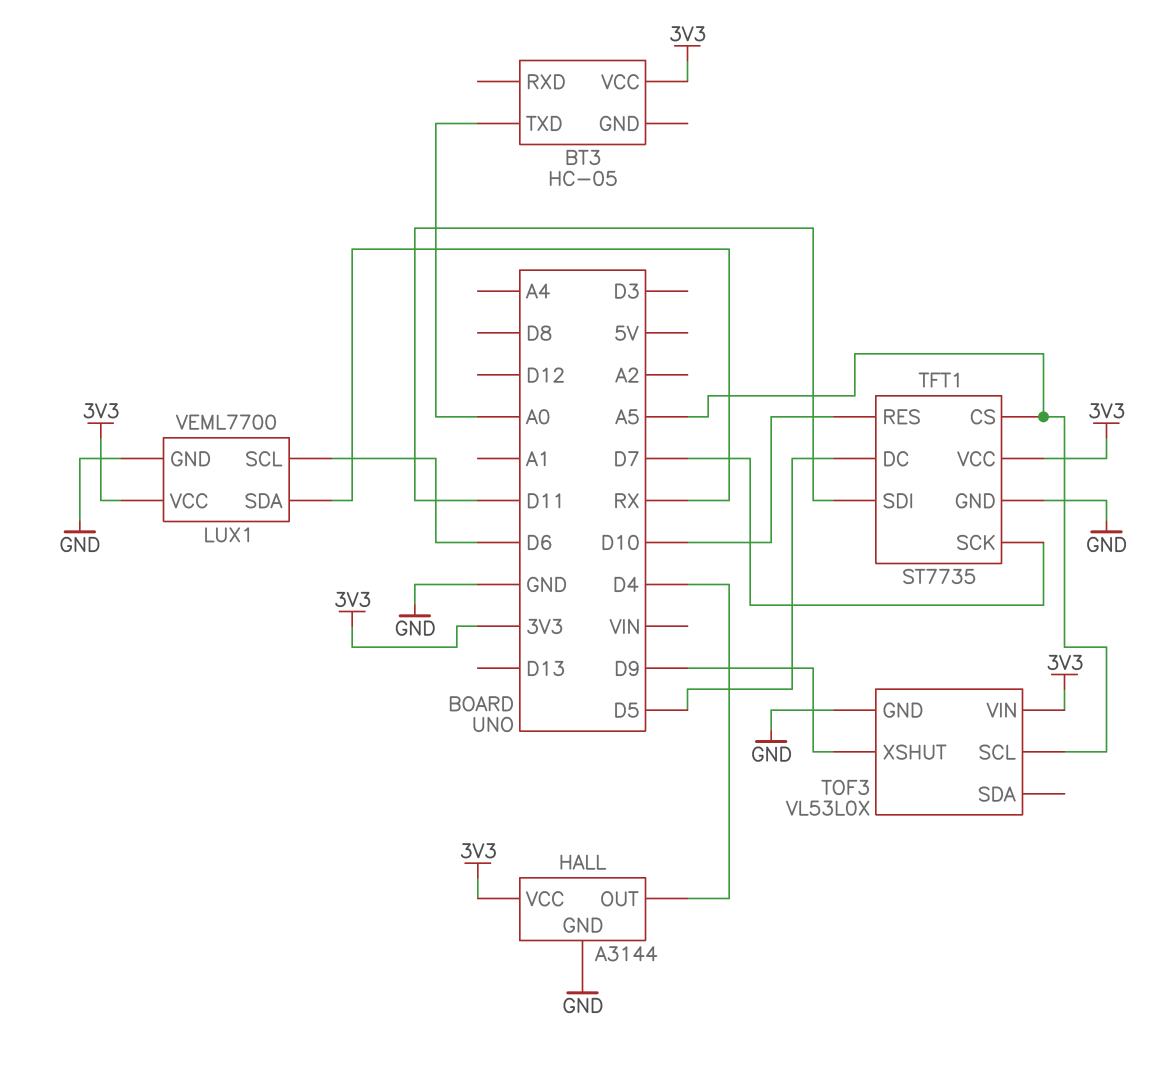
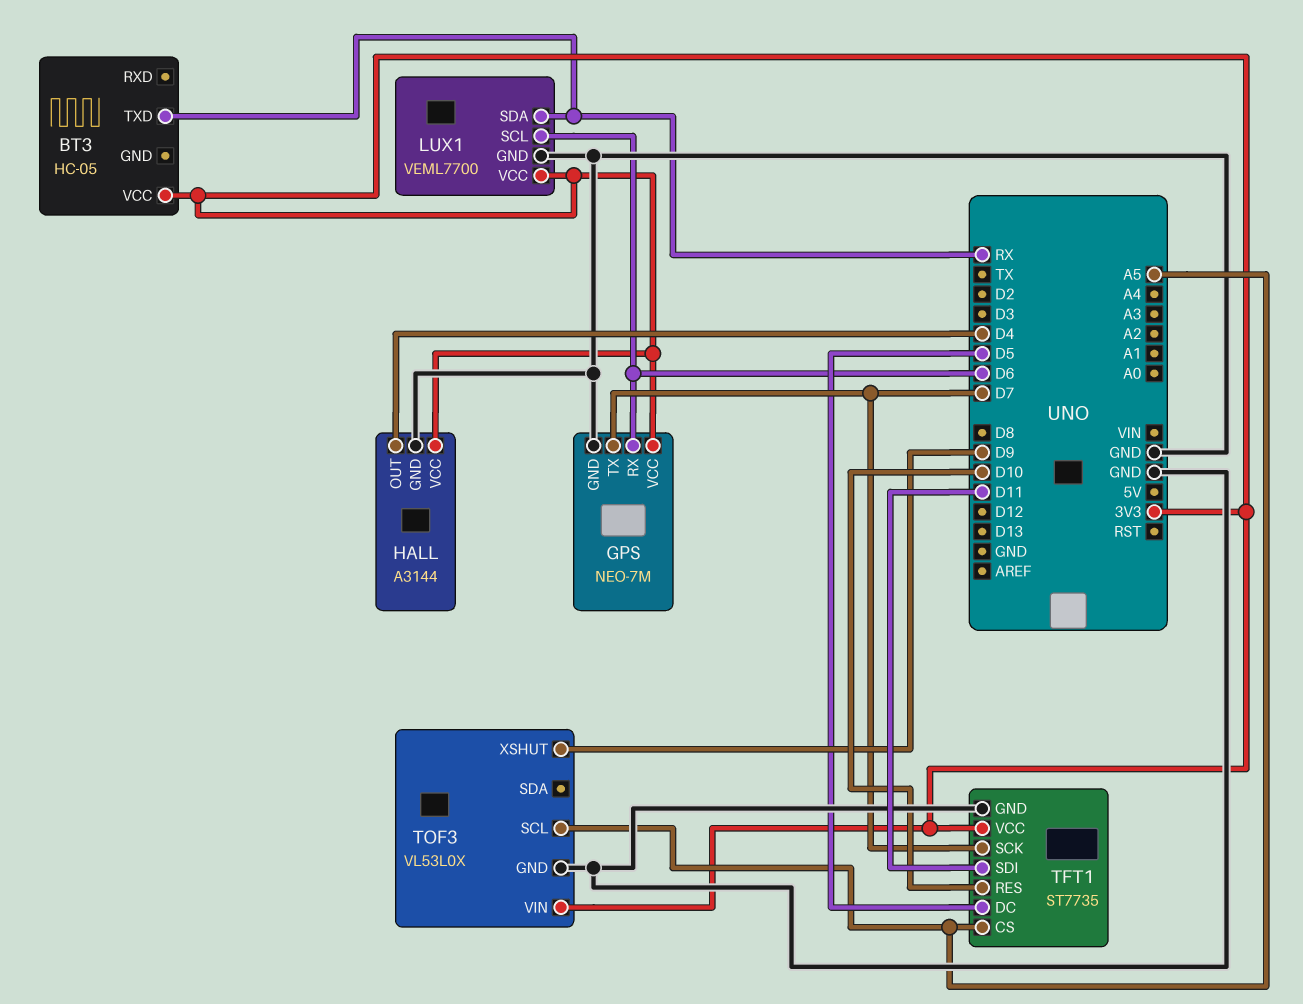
BT3 pin TXD: A0 -> RX
GPS: none -> NEO-7M
GPS pin GND: none -> GND
GPS pin RX: none -> D6
GPS pin TX: none -> D7
GPS pin VCC: none -> 3V3

